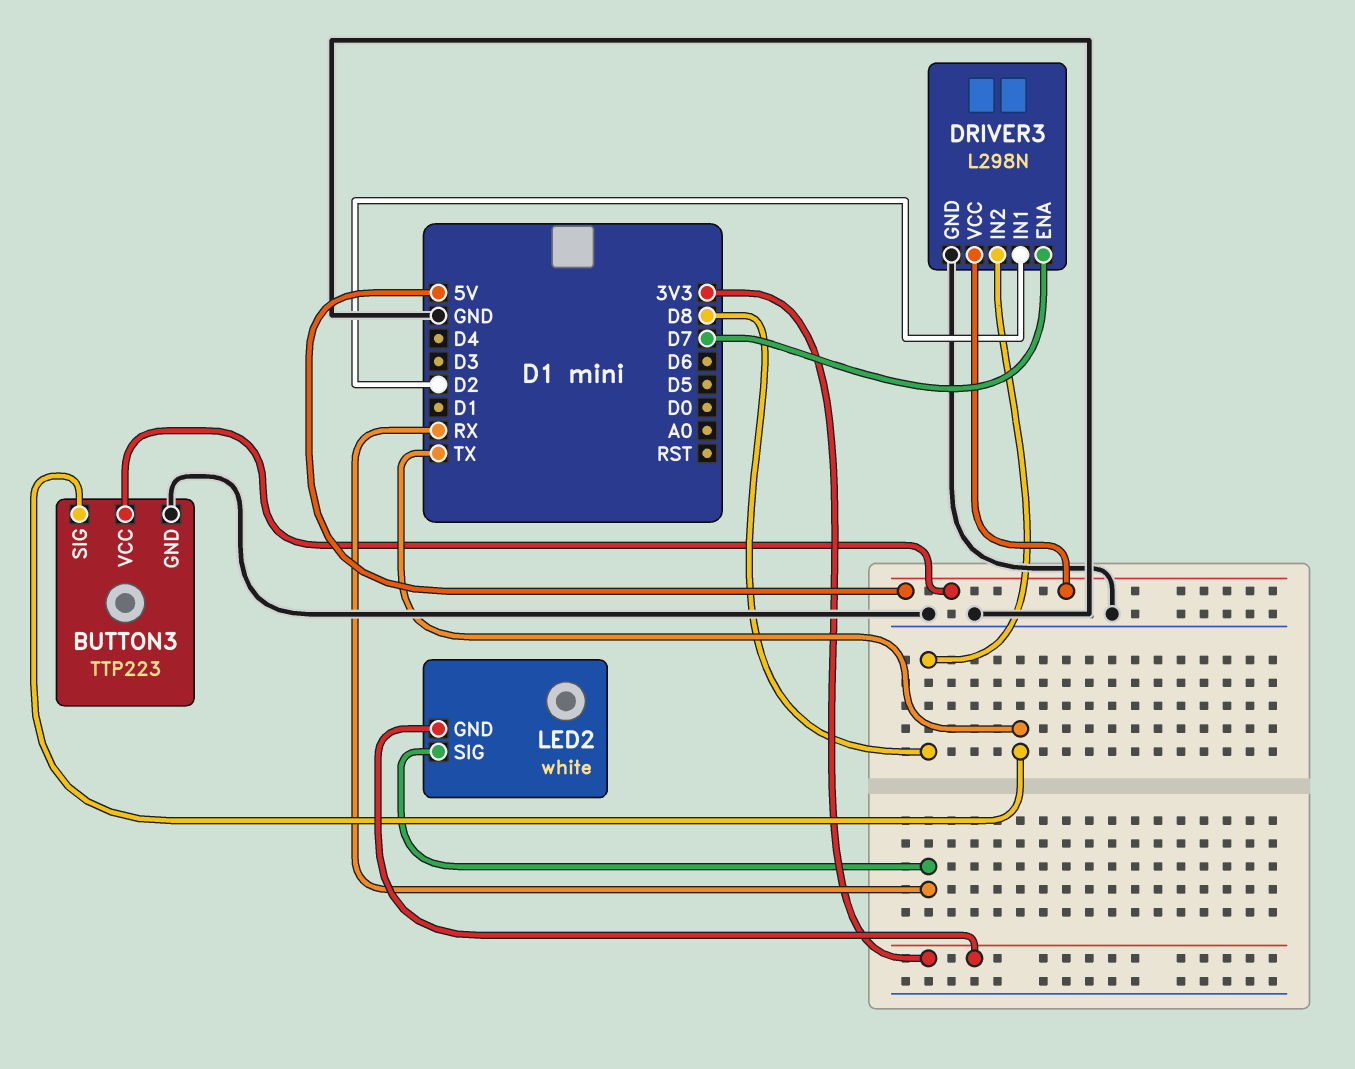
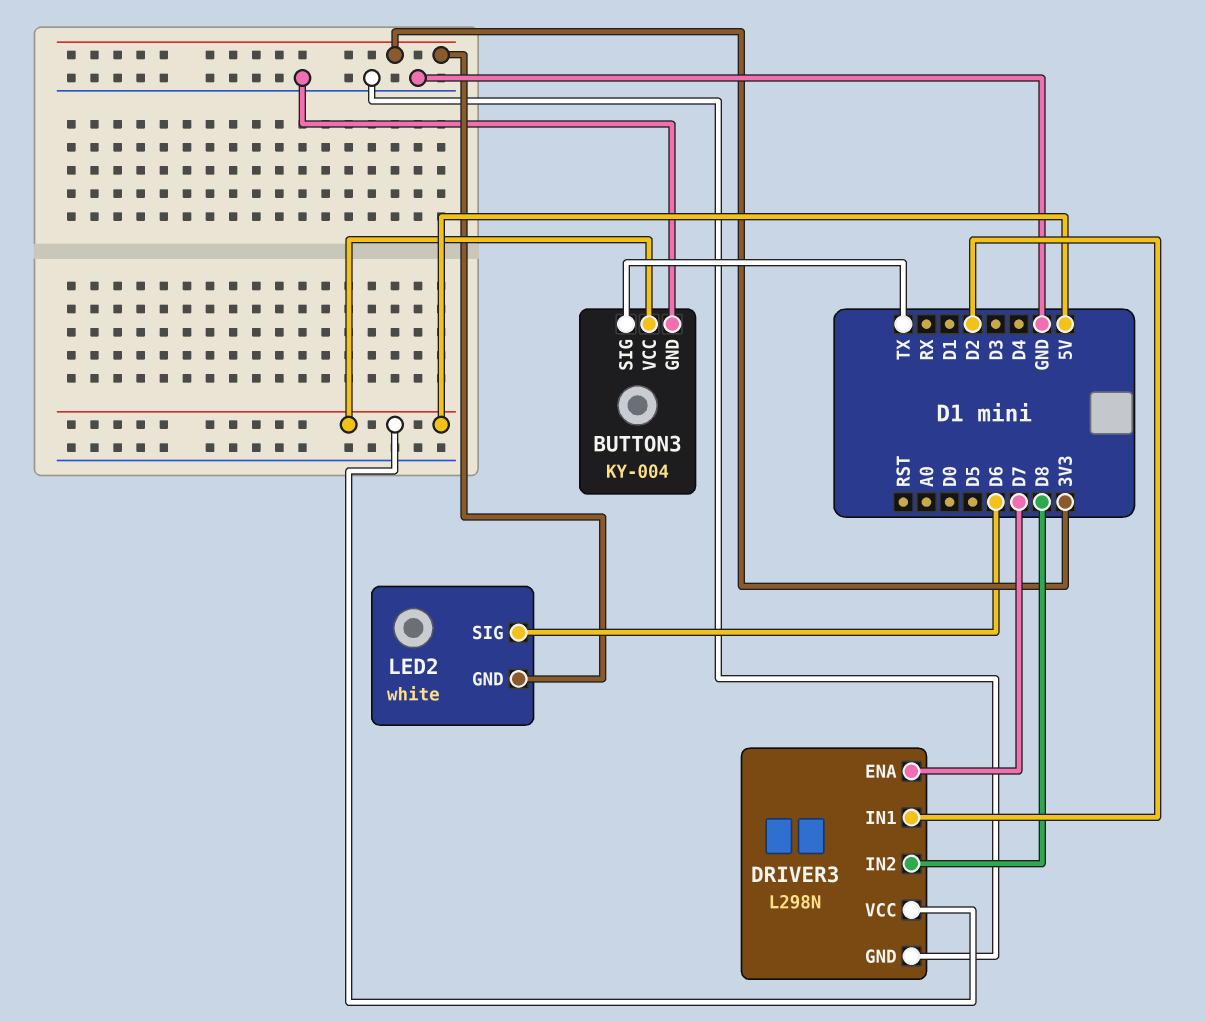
BUTTON3: TTP223 -> KY-004
LED2 pin SIG: RX -> D6

